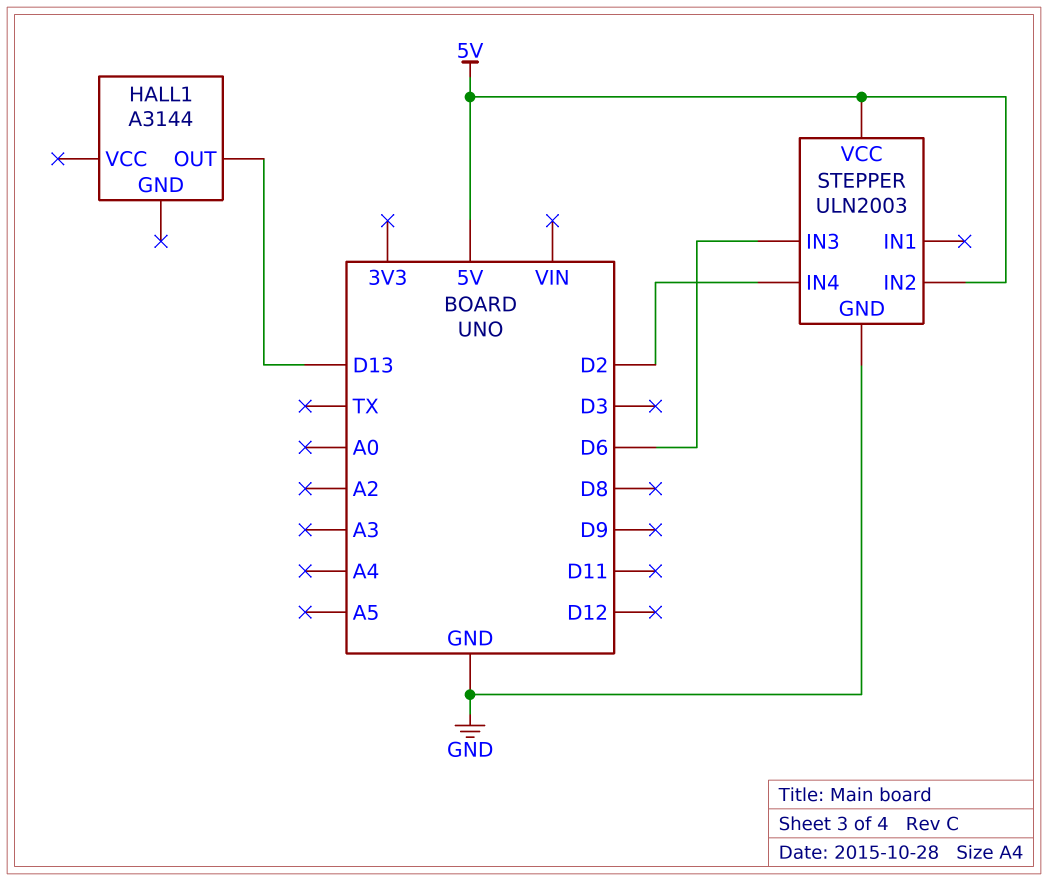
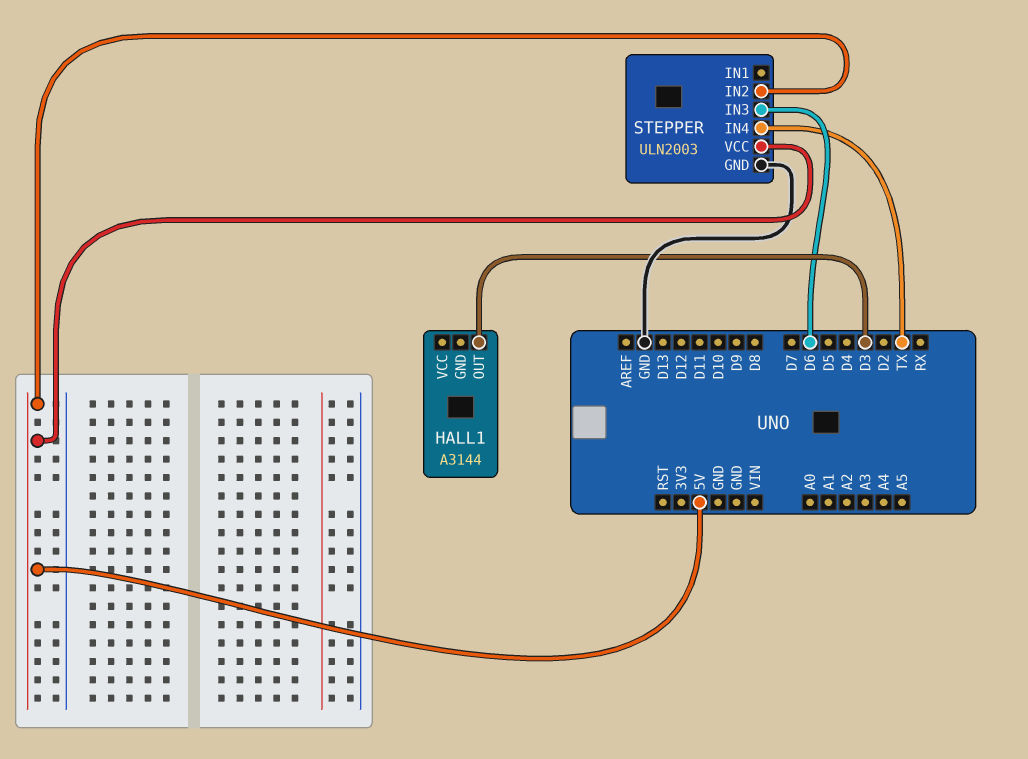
HALL1 pin OUT: D13 -> D3
STEPPER pin IN4: D2 -> TX

